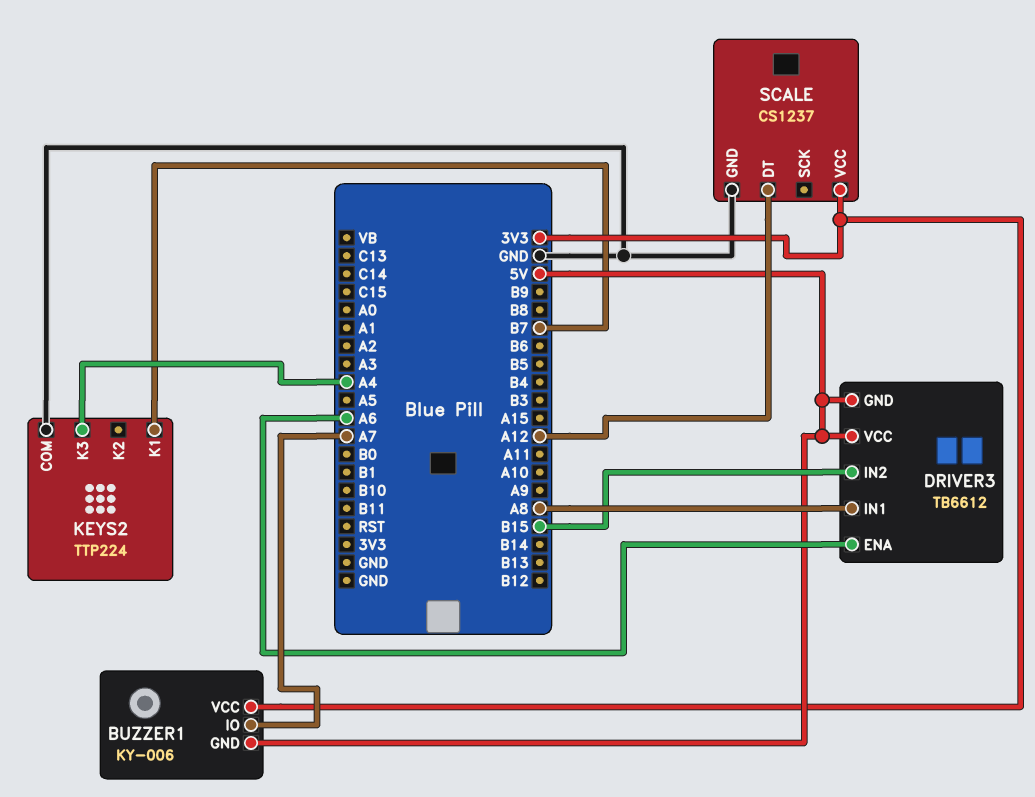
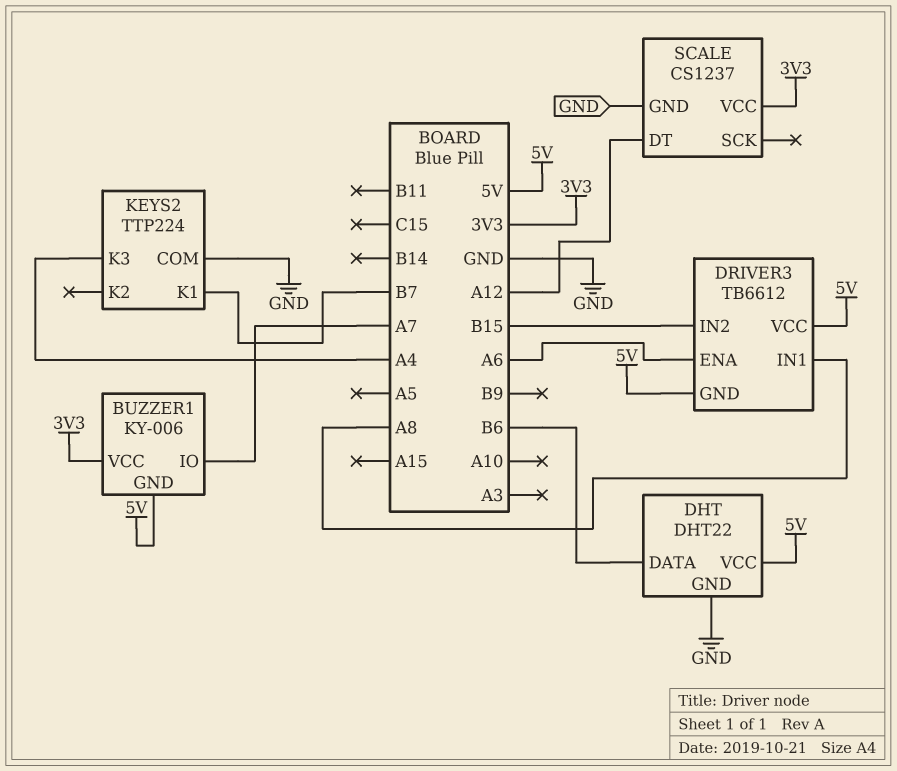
DHT: none -> DHT22
DHT pin DATA: none -> B6
DHT pin GND: none -> GND
DHT pin VCC: none -> 5V

